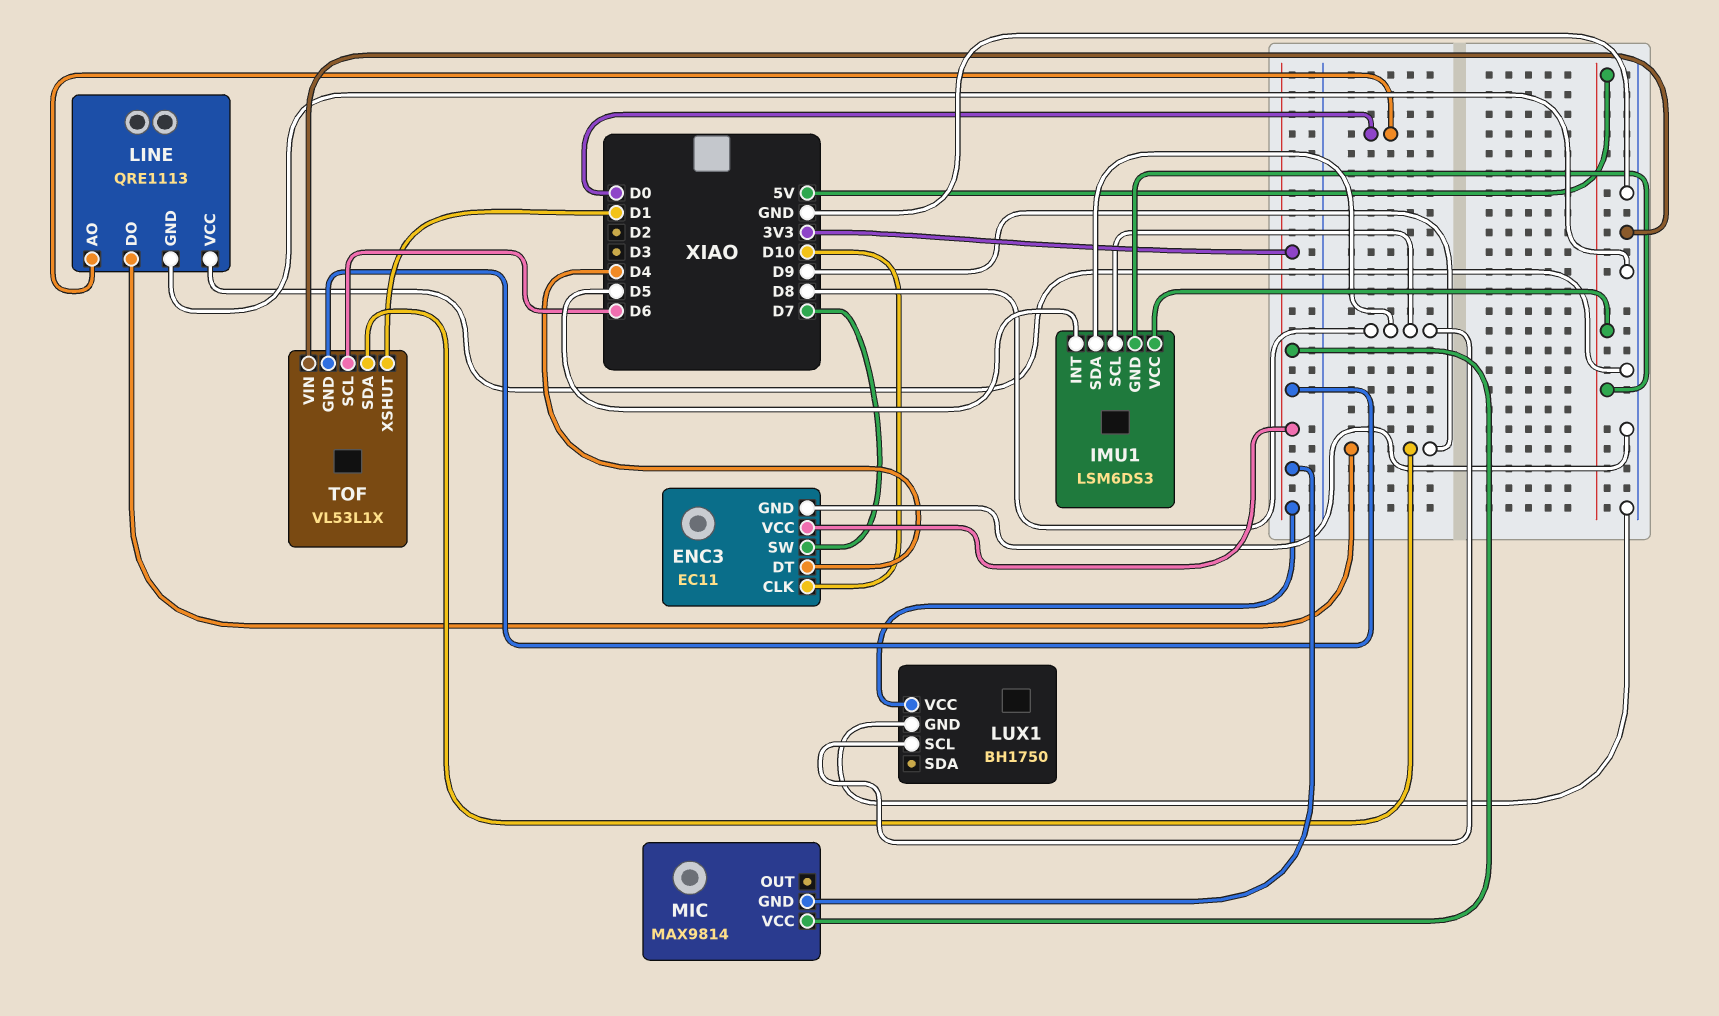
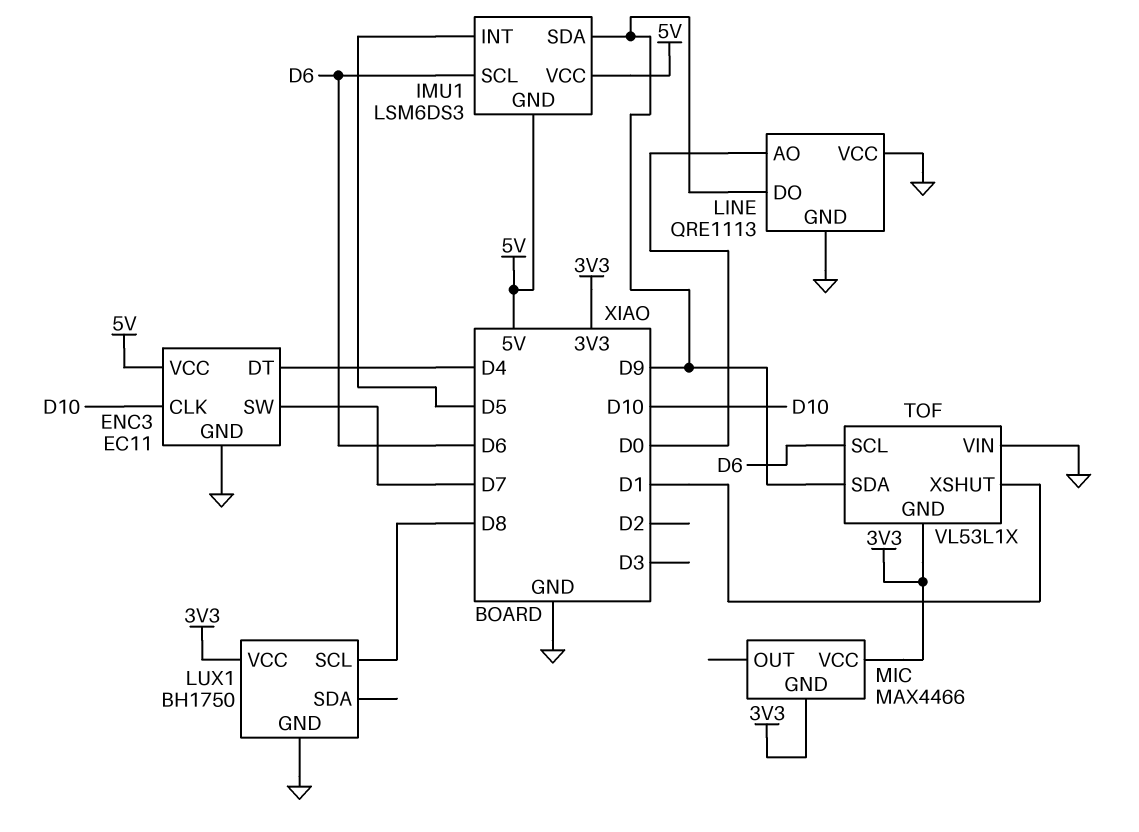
ENC3 pin VCC: 3V3 -> 5V
IMU1 pin SCL: D8 -> D6
IMU1 pin SDA: D8 -> D9
MIC: MAX9814 -> MAX4466

